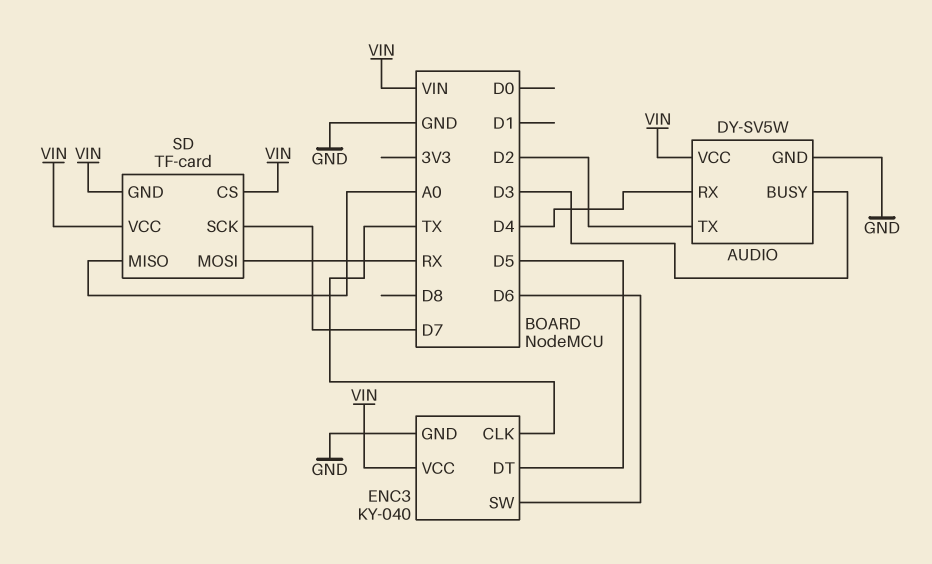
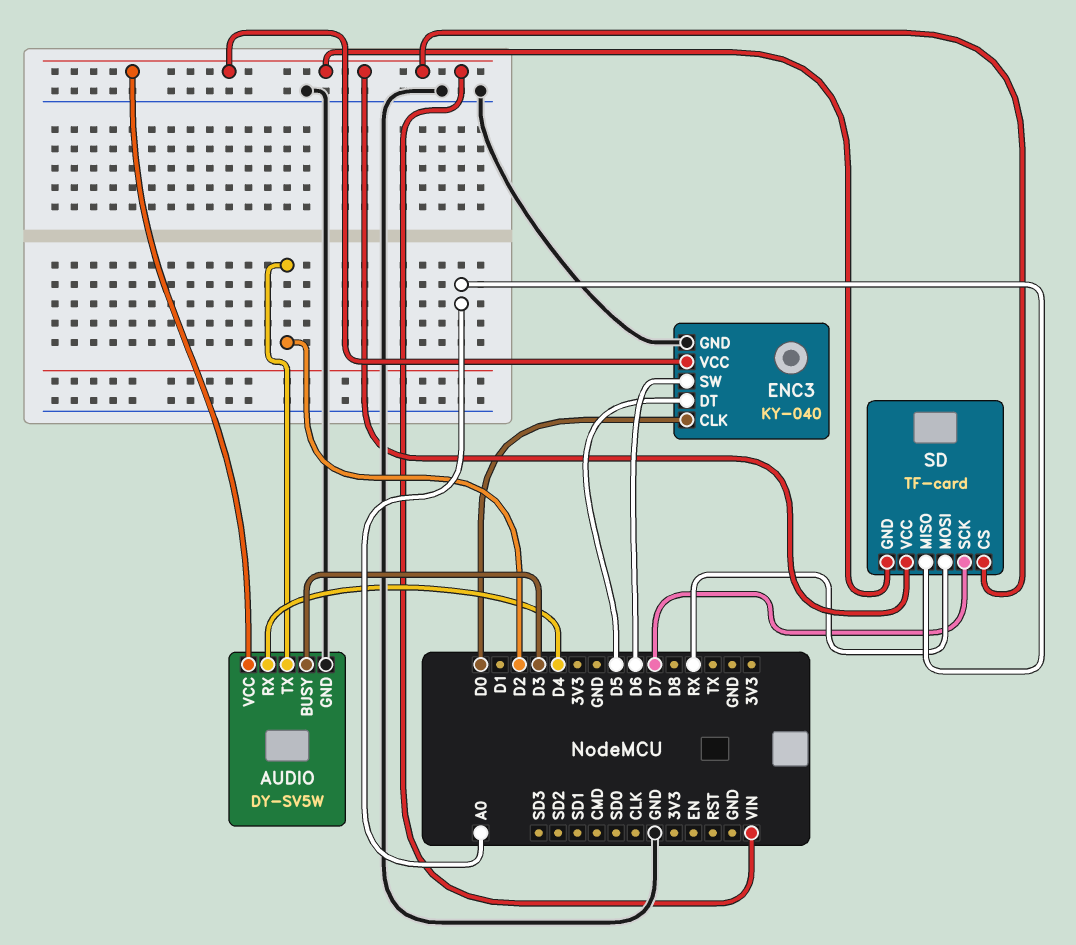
ENC3 pin CLK: TX -> D0

